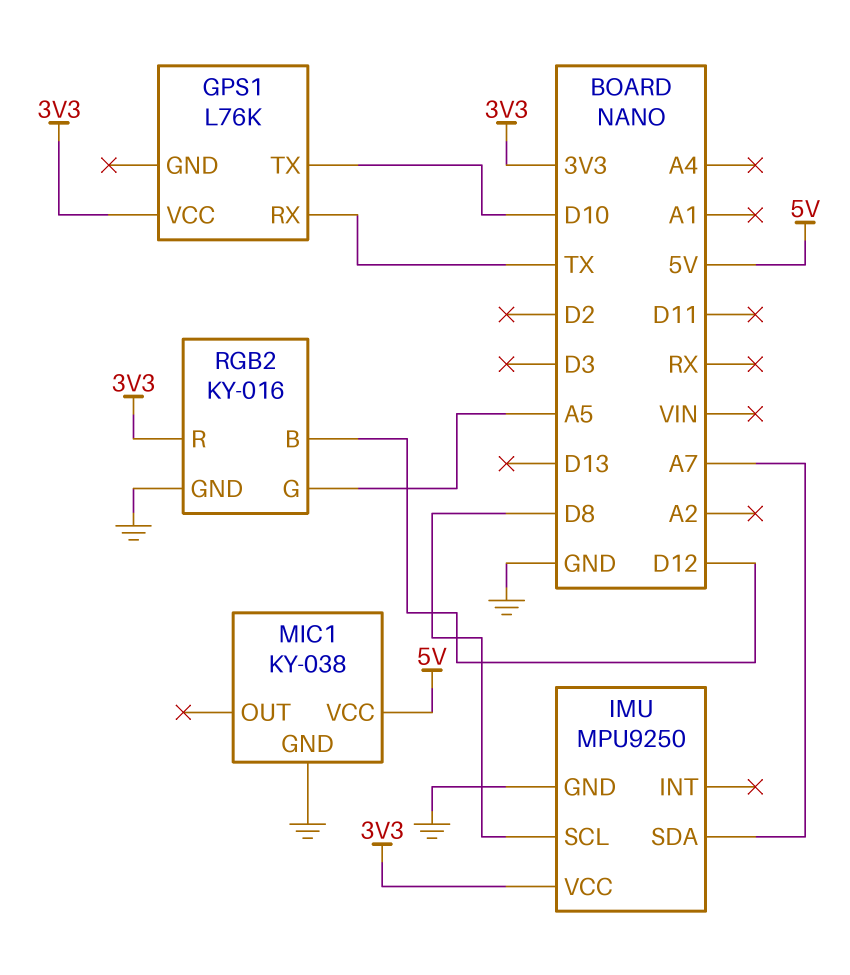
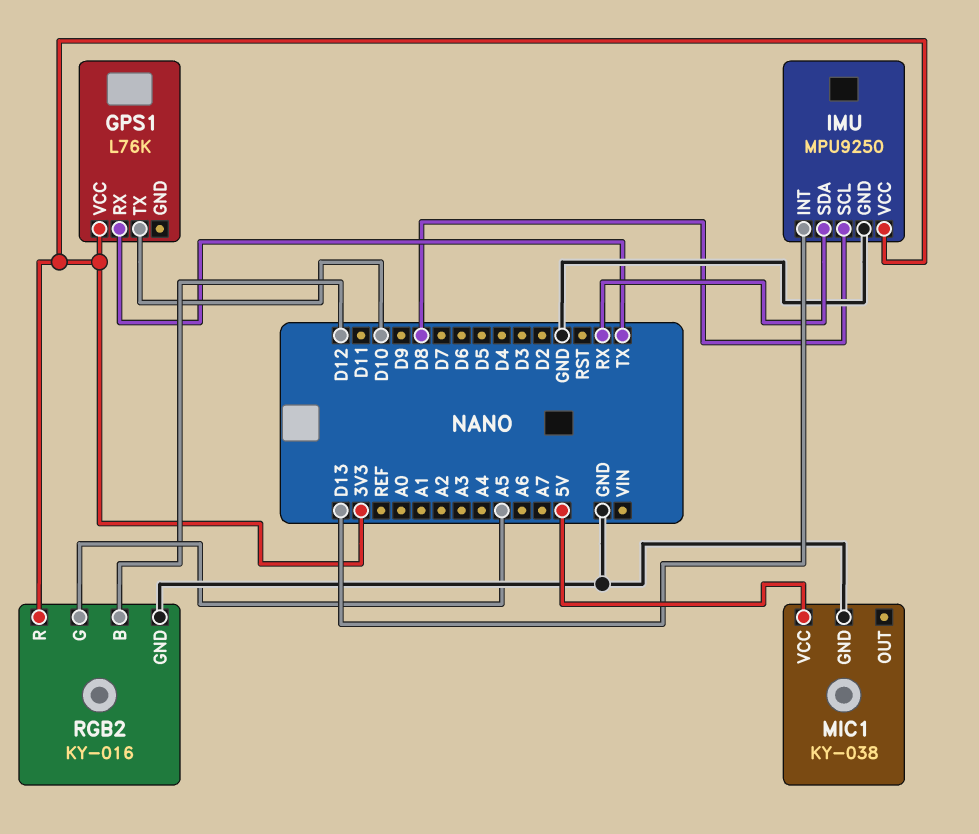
IMU pin INT: none -> D13
IMU pin SDA: A7 -> RX

